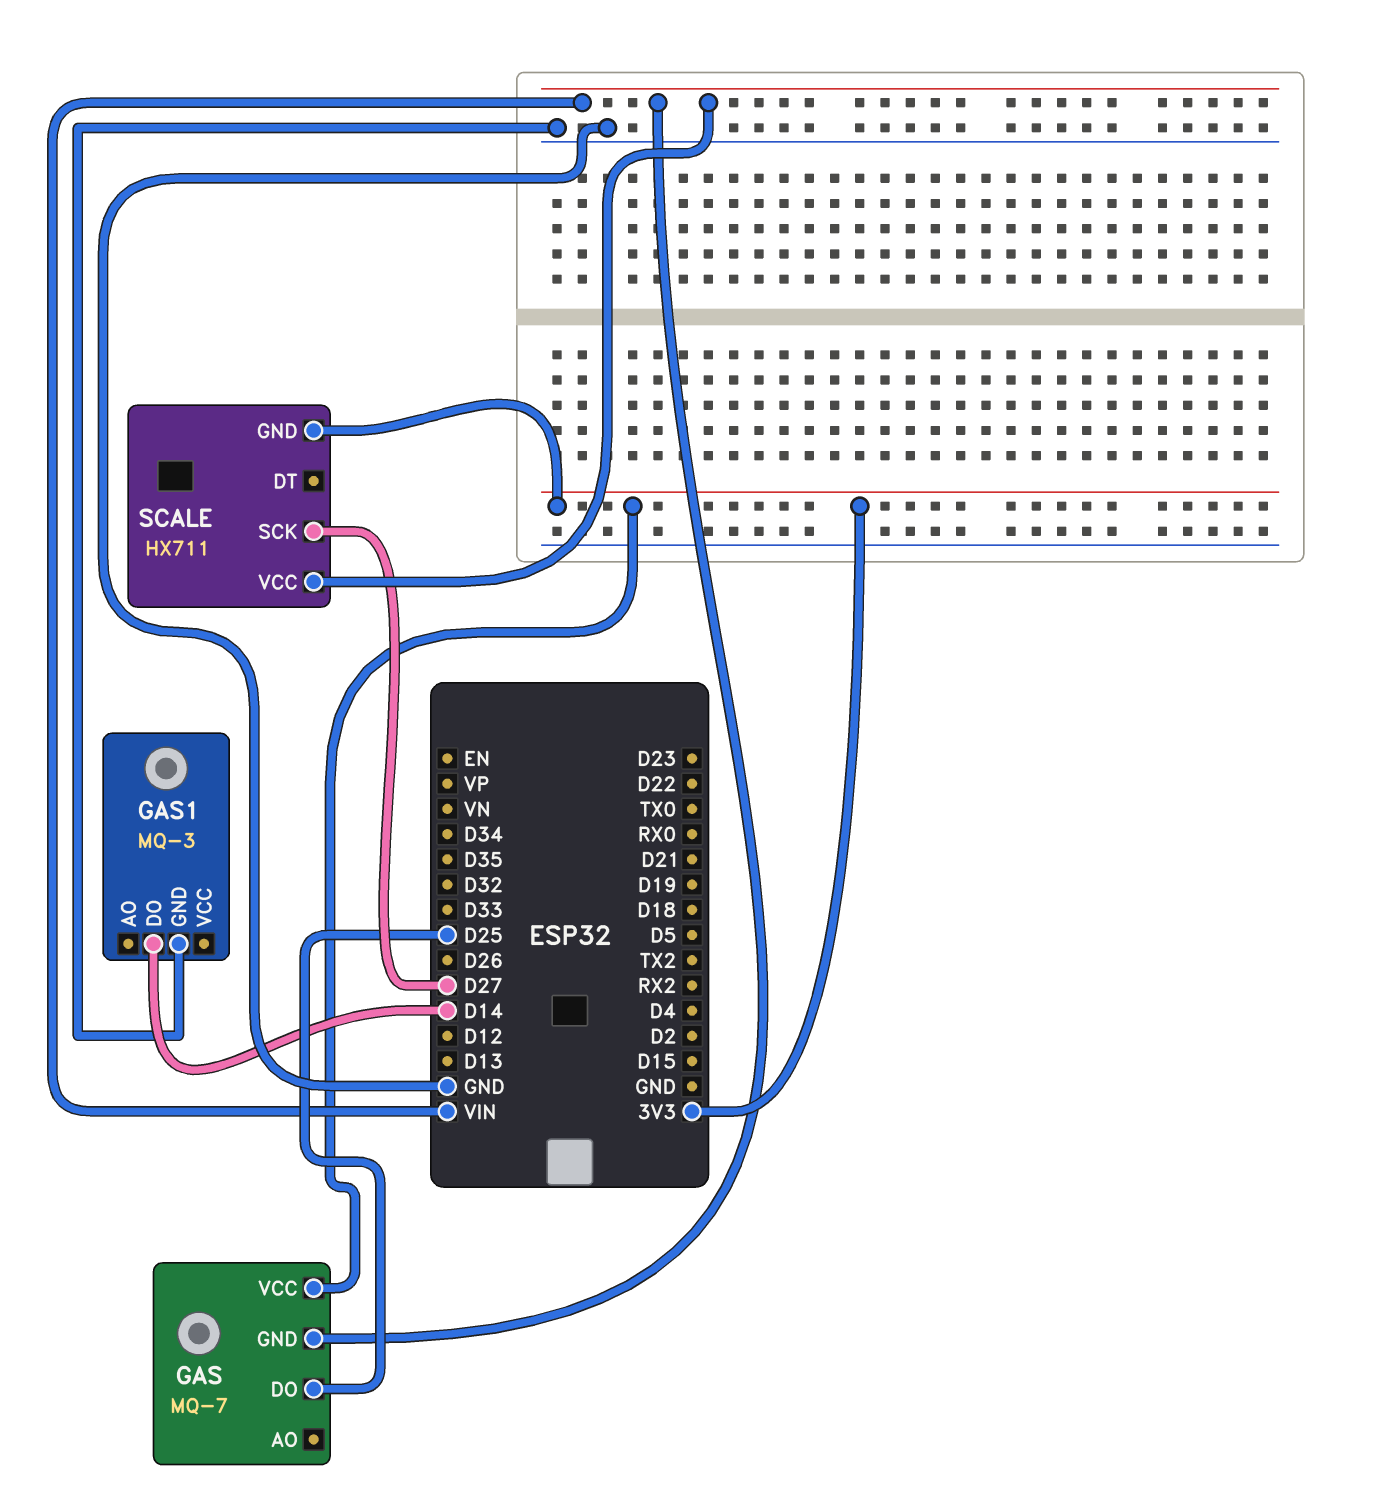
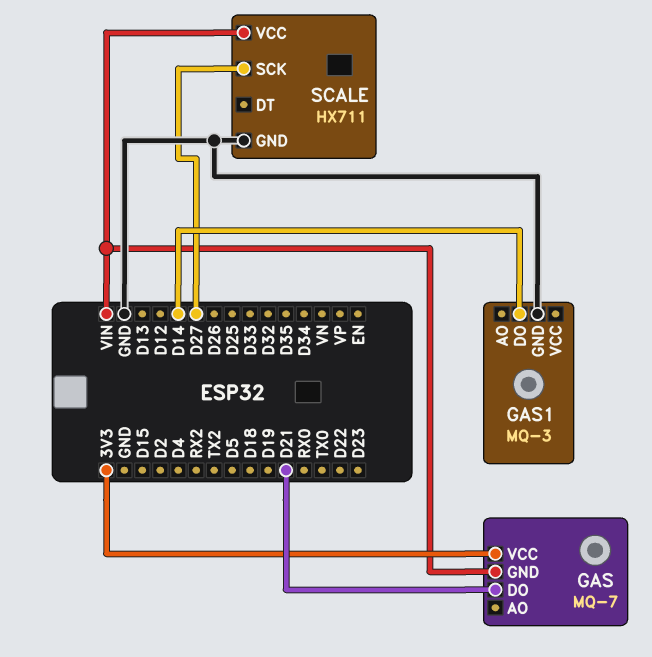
GAS pin DO: D25 -> D21
SCALE pin GND: 3V3 -> GND

